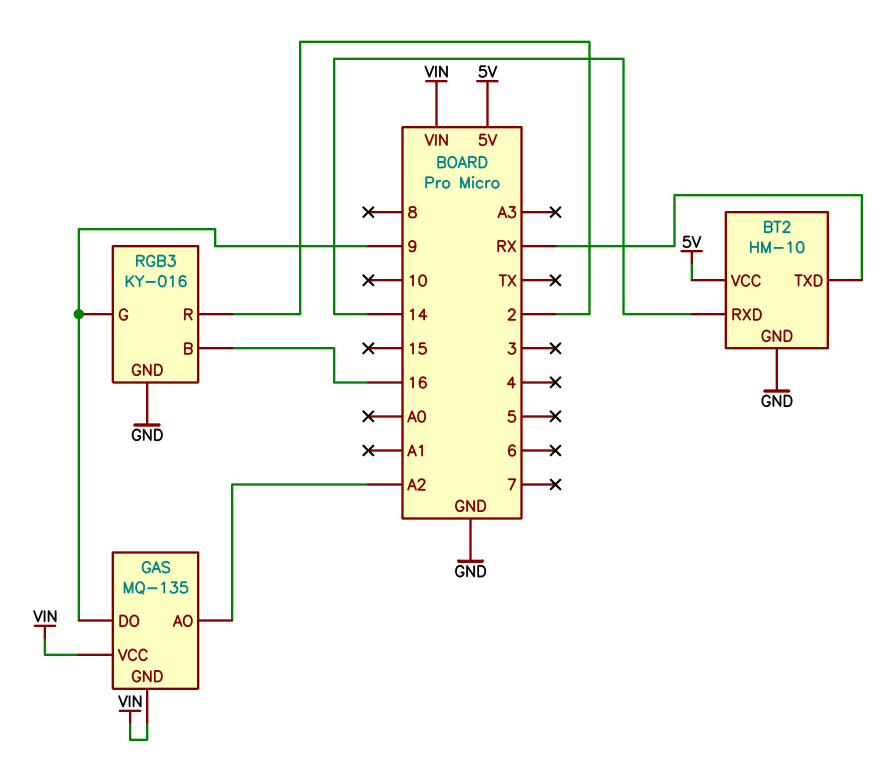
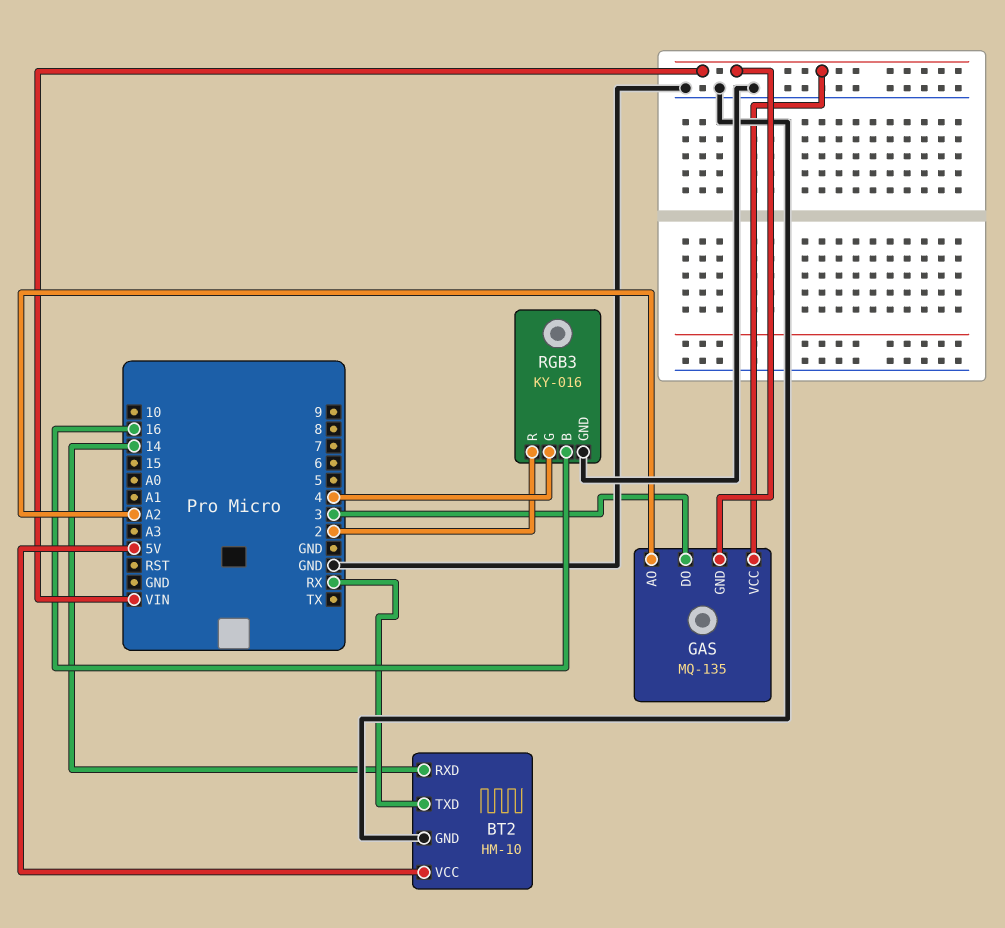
GAS pin DO: 9 -> 3
RGB3 pin G: 9 -> 4

